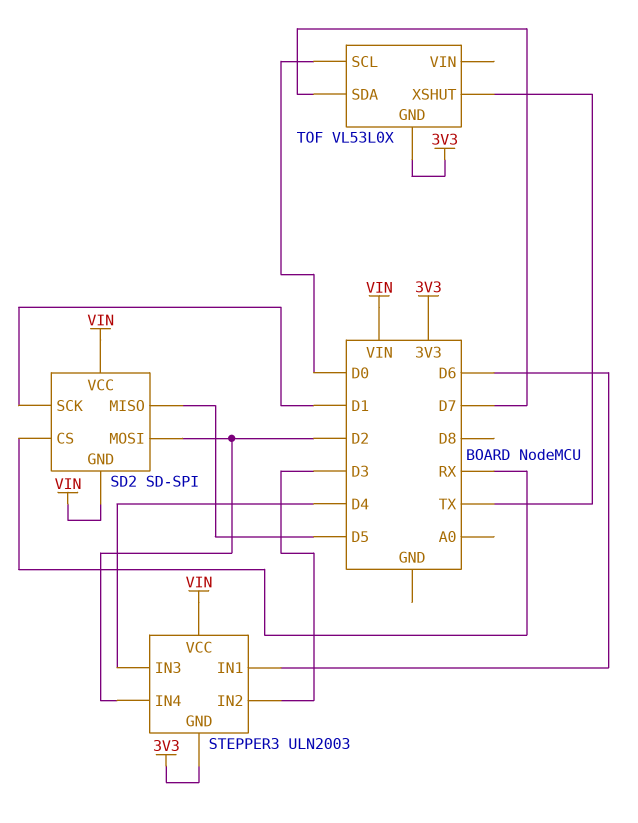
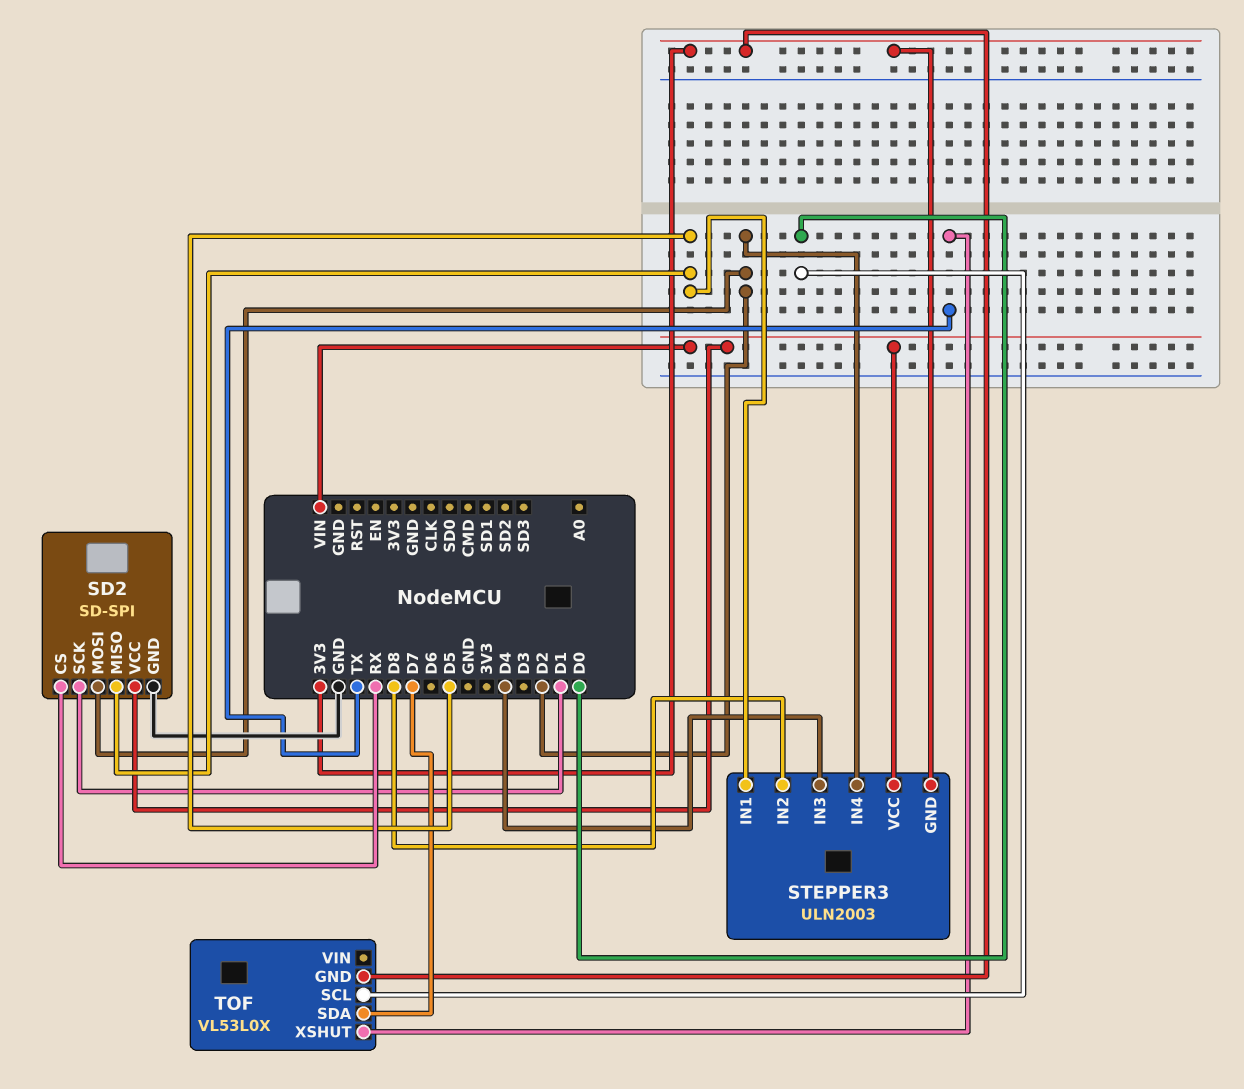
SD2 pin GND: VIN -> GND
STEPPER3 pin IN1: D6 -> D5
STEPPER3 pin IN2: D3 -> D8

